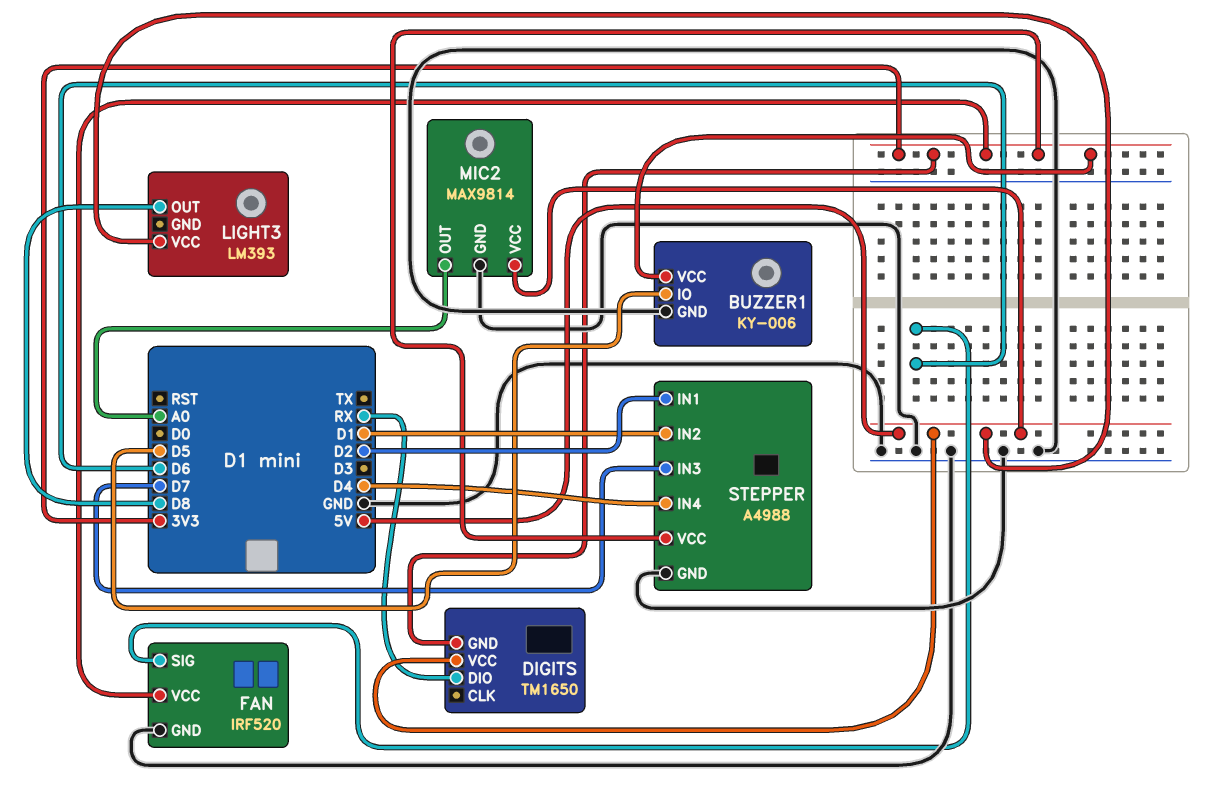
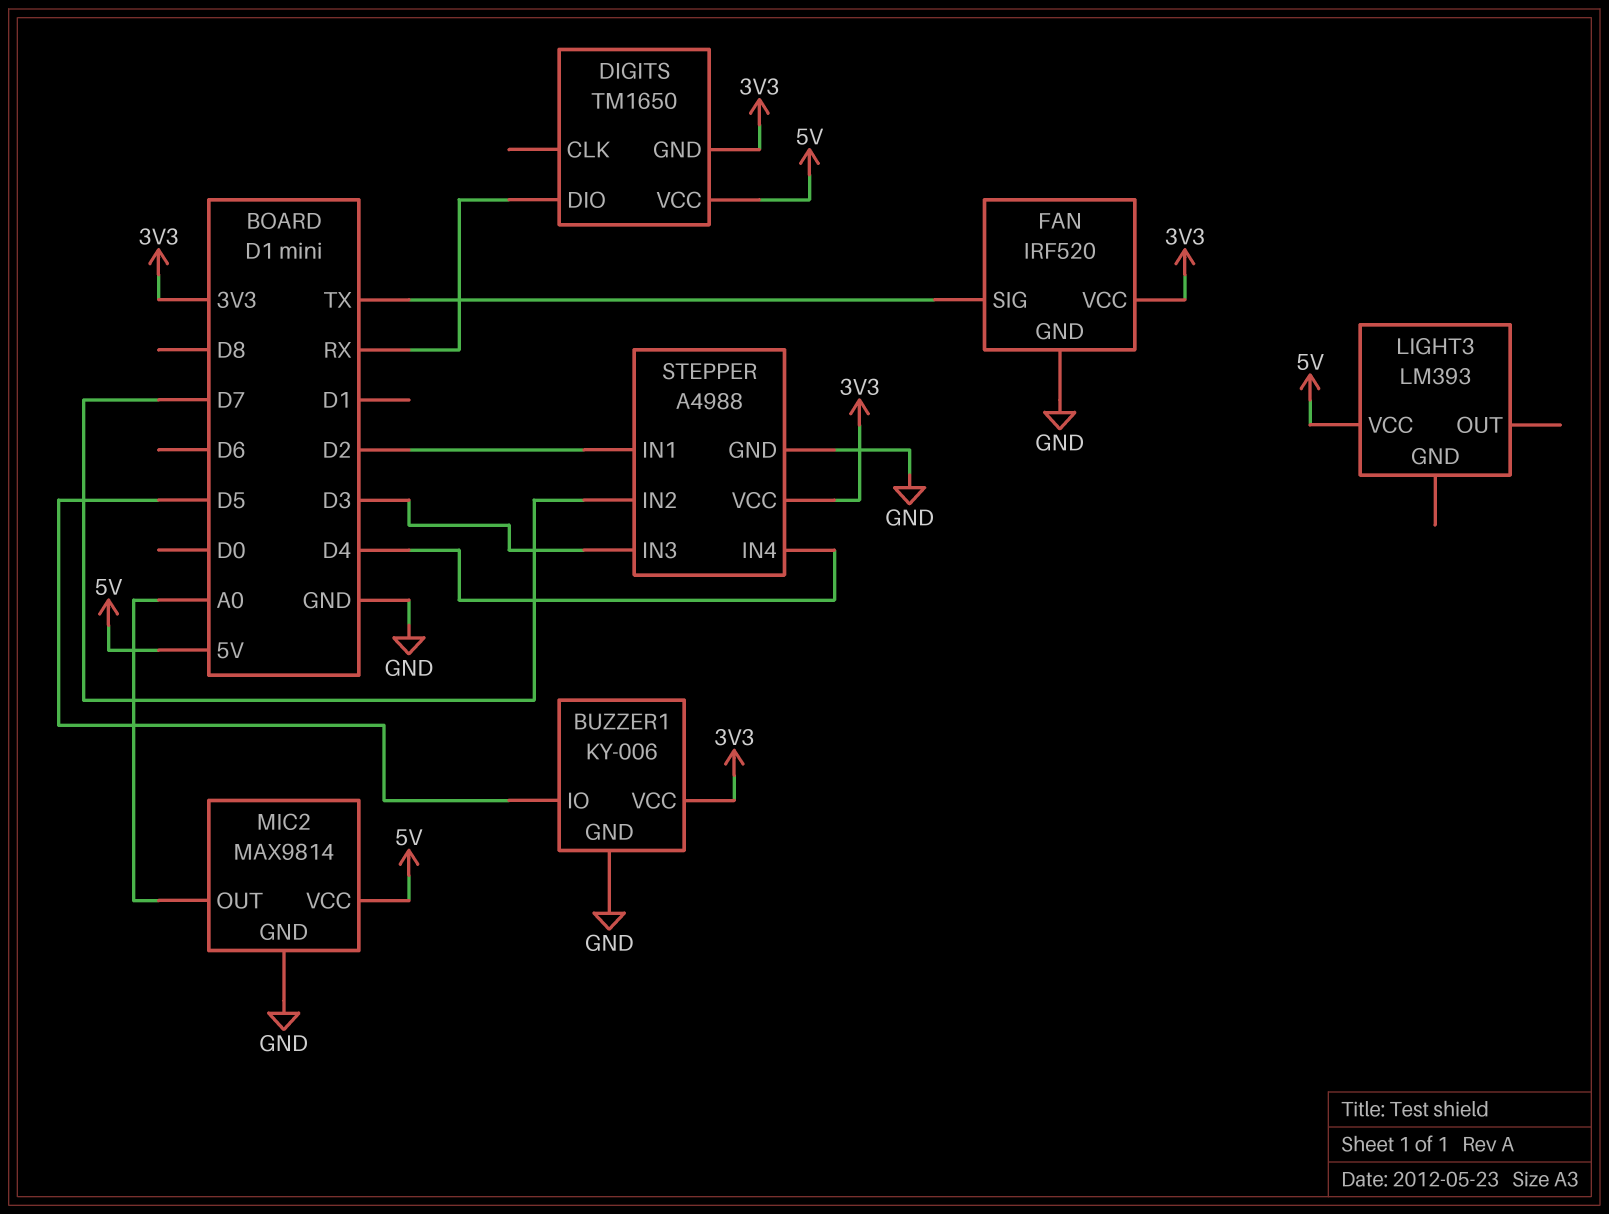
FAN pin SIG: D6 -> TX
LIGHT3 pin OUT: D8 -> none
STEPPER pin IN2: D1 -> D7
STEPPER pin IN3: D7 -> D3

